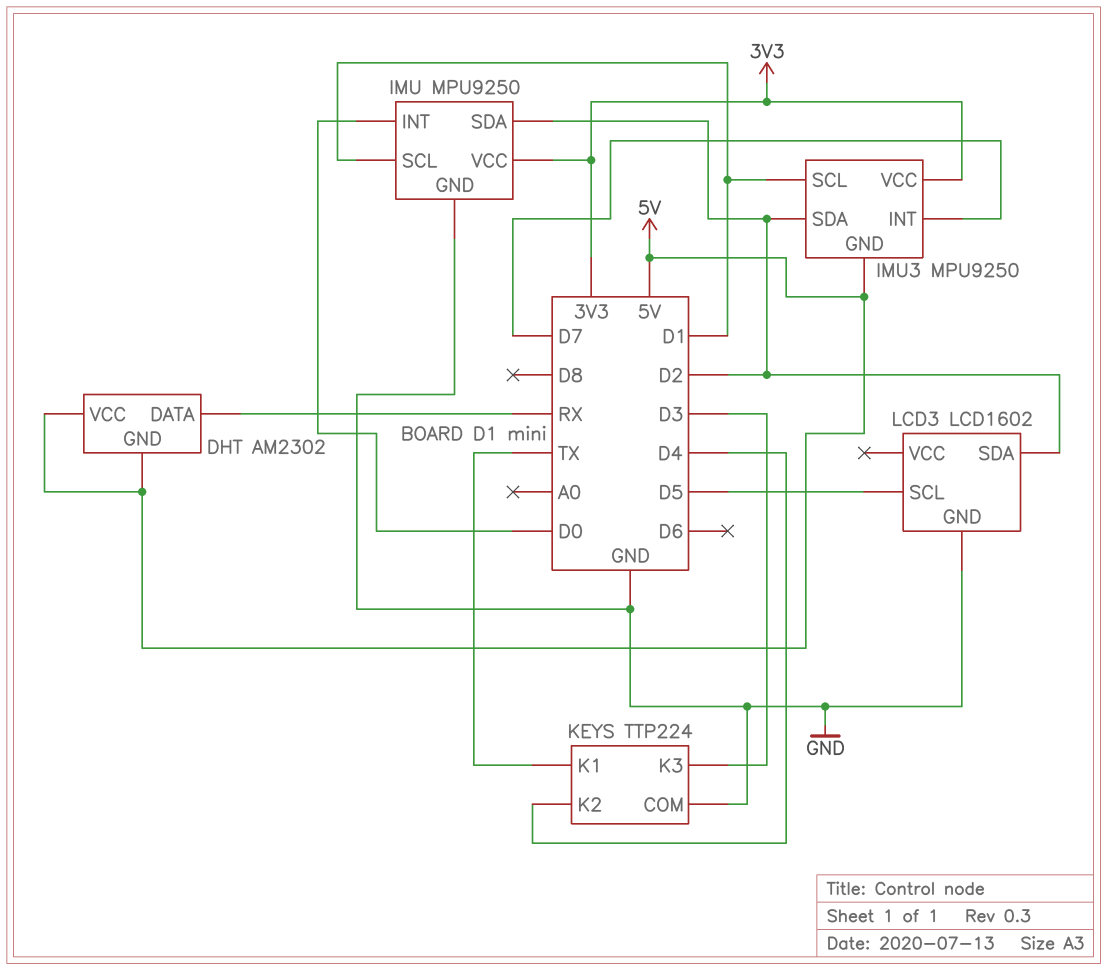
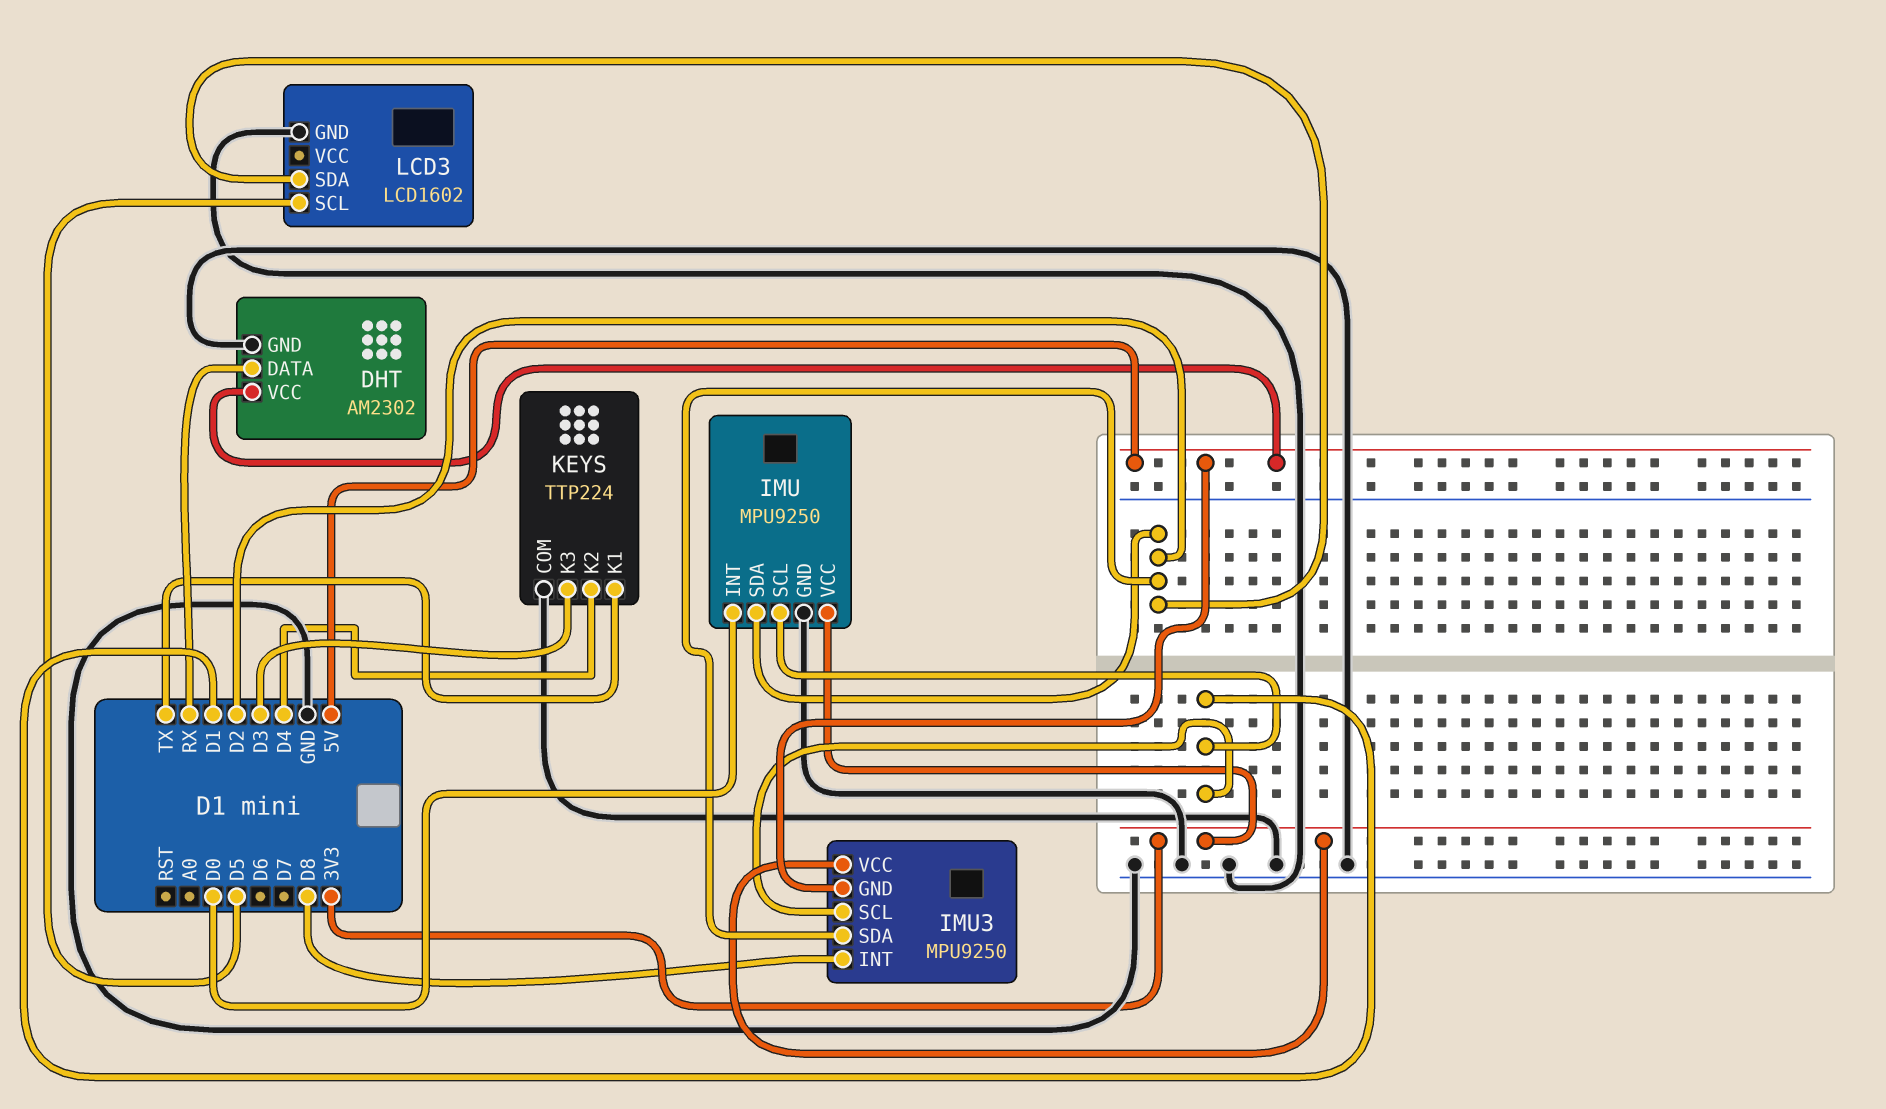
DHT pin GND: 5V -> GND
IMU3 pin INT: D7 -> D8

